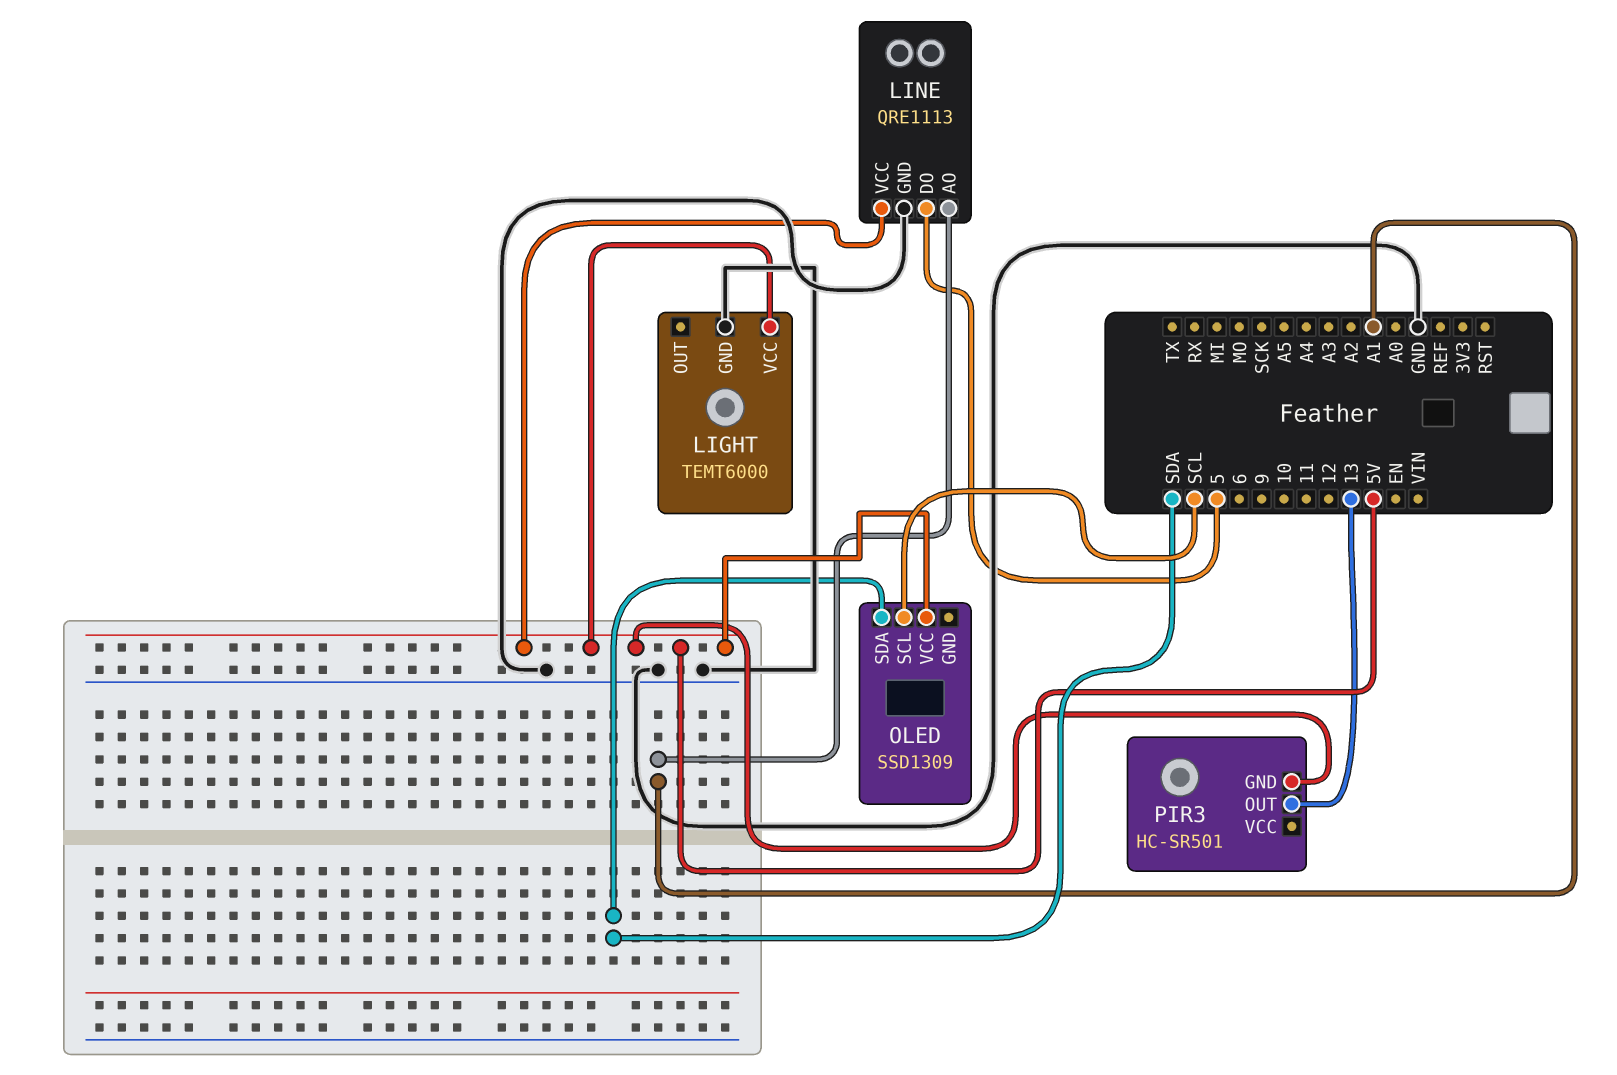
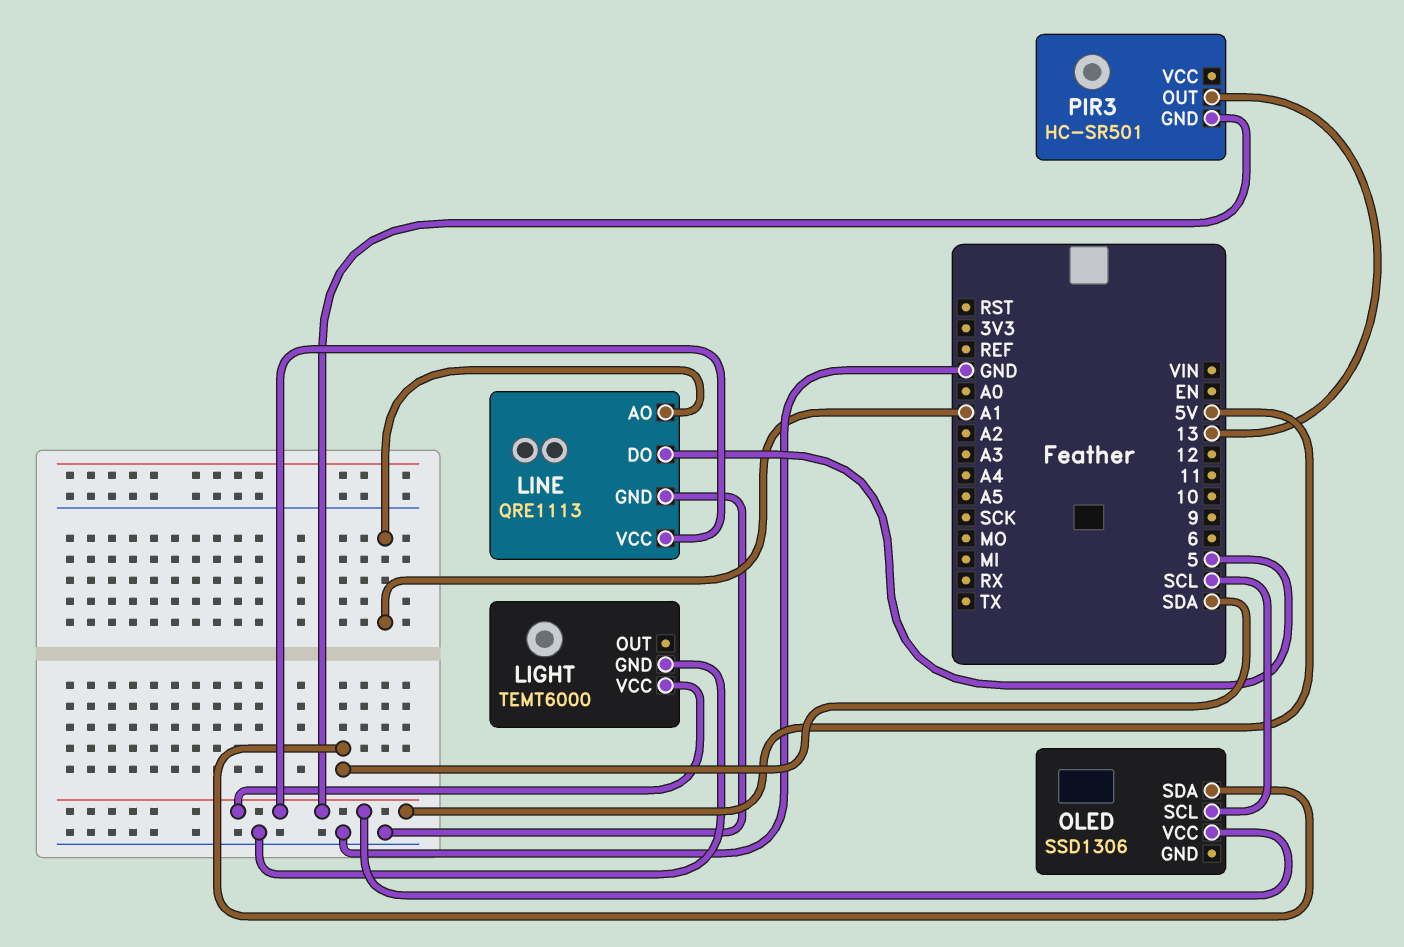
OLED: SSD1309 -> SSD1306

